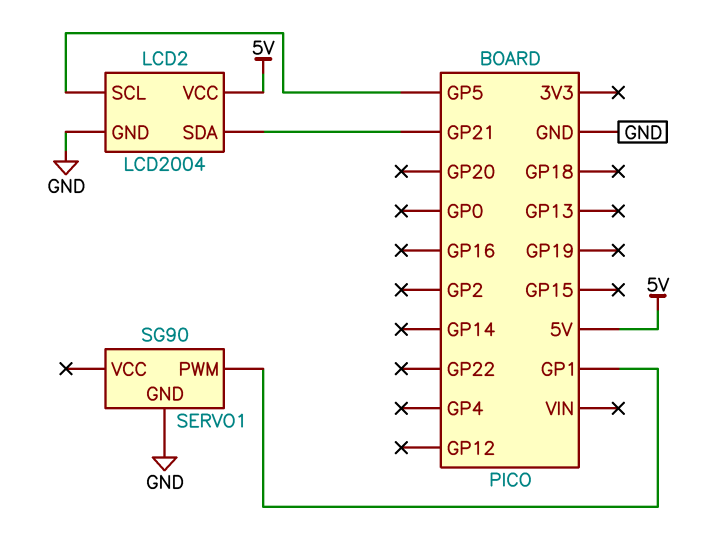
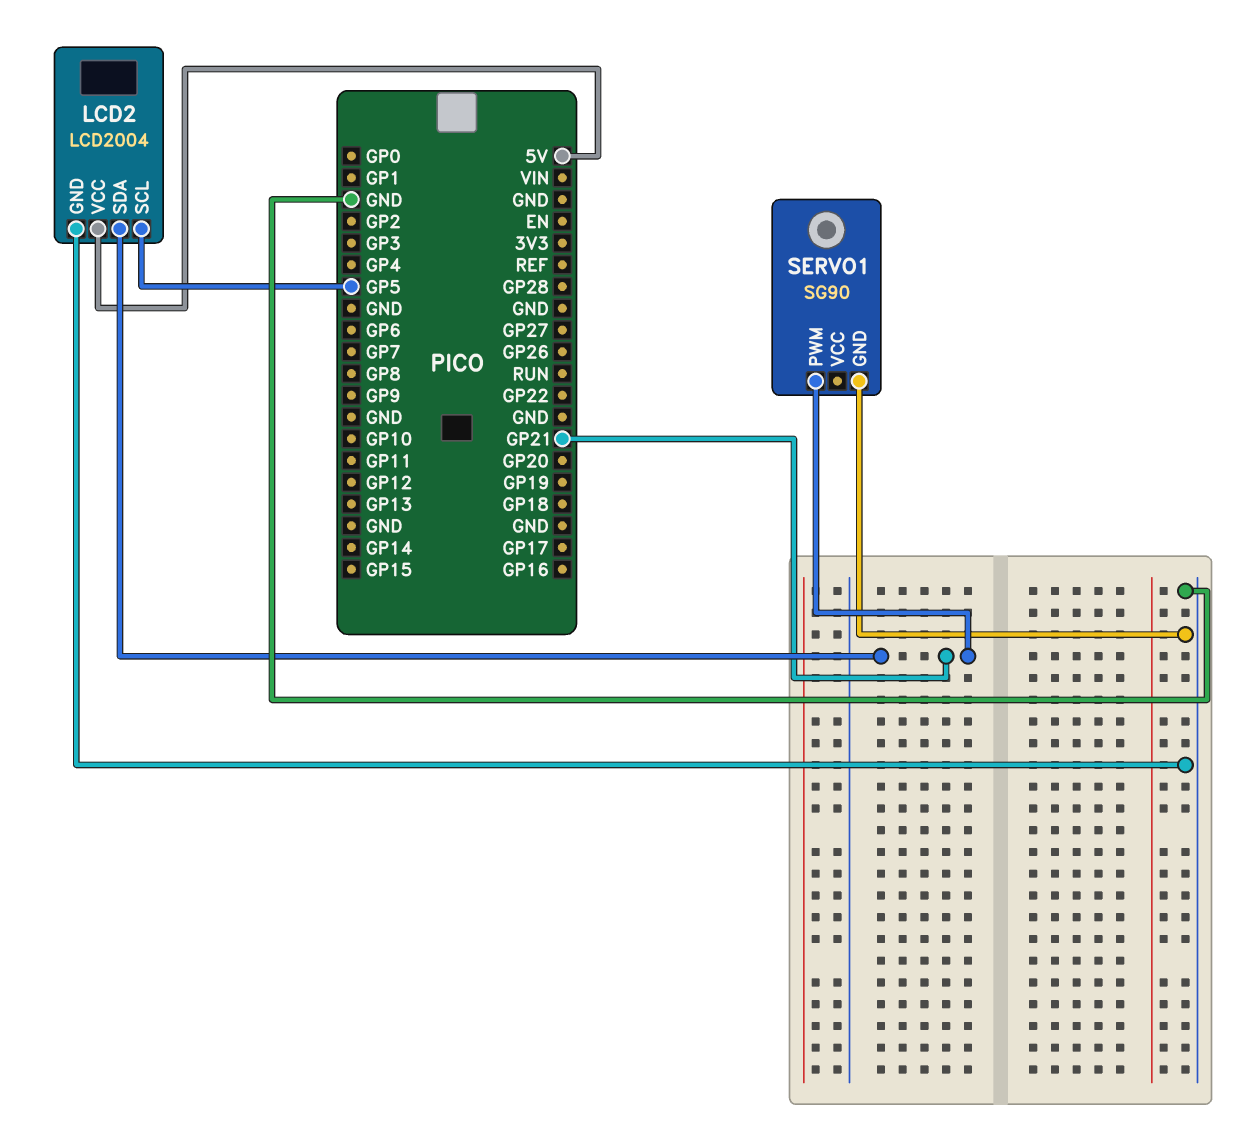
SERVO1 pin PWM: GP1 -> GP21

